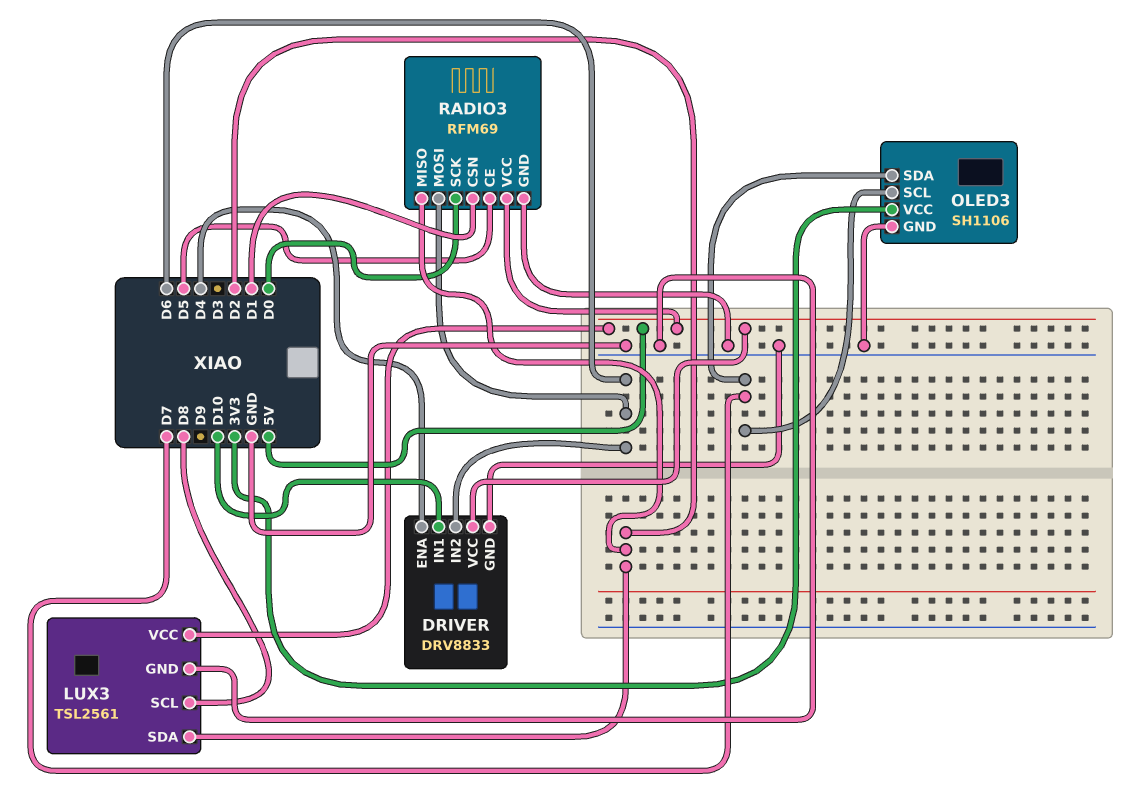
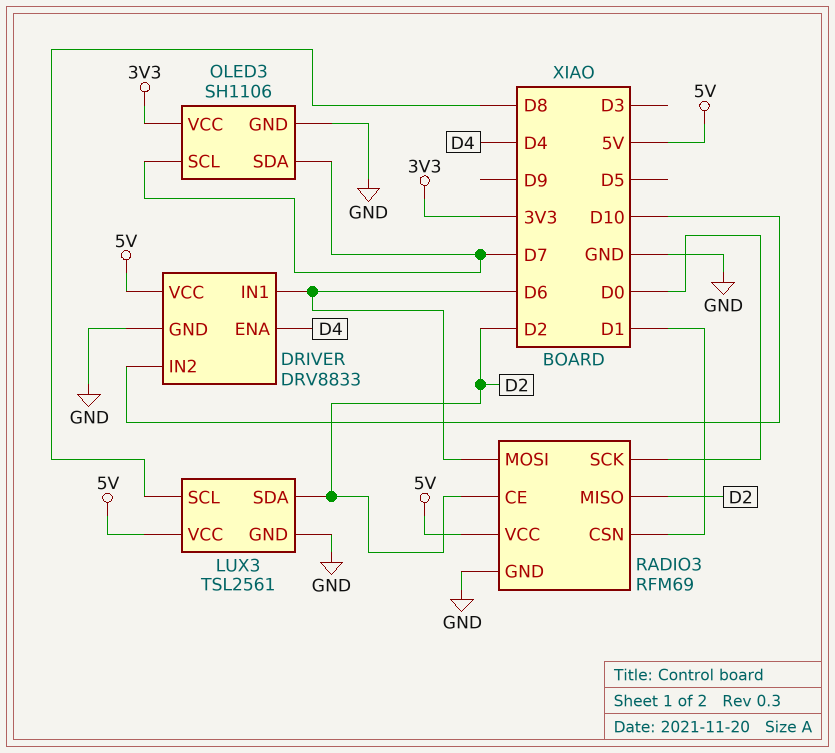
DRIVER pin IN1: D10 -> D6
DRIVER pin IN2: D6 -> D10
RADIO3 pin CE: D5 -> D2

